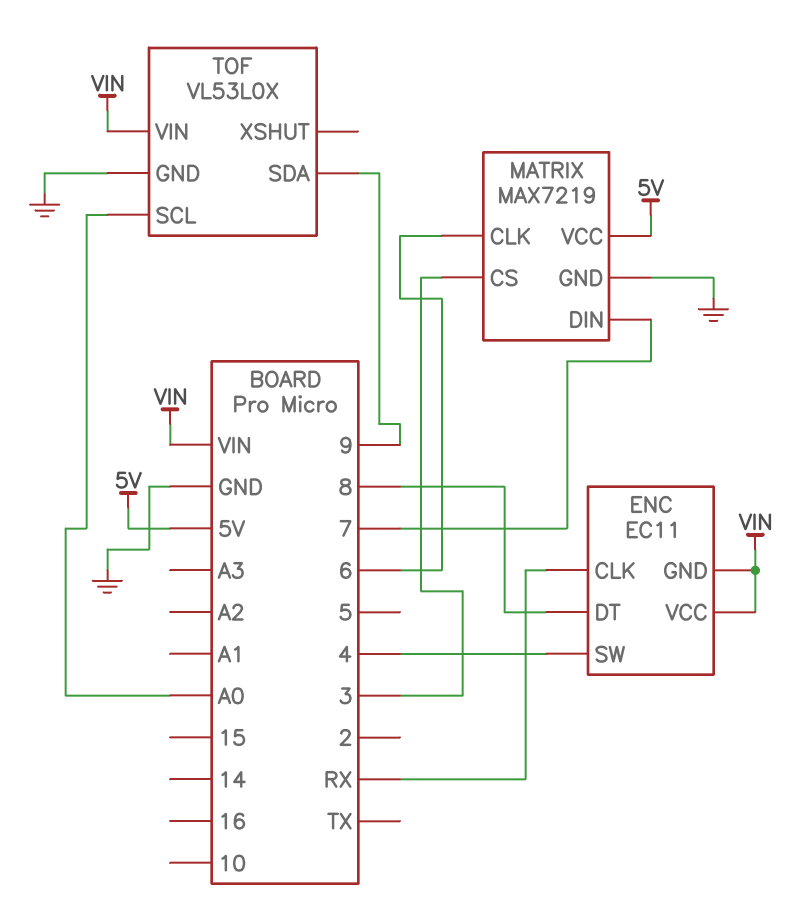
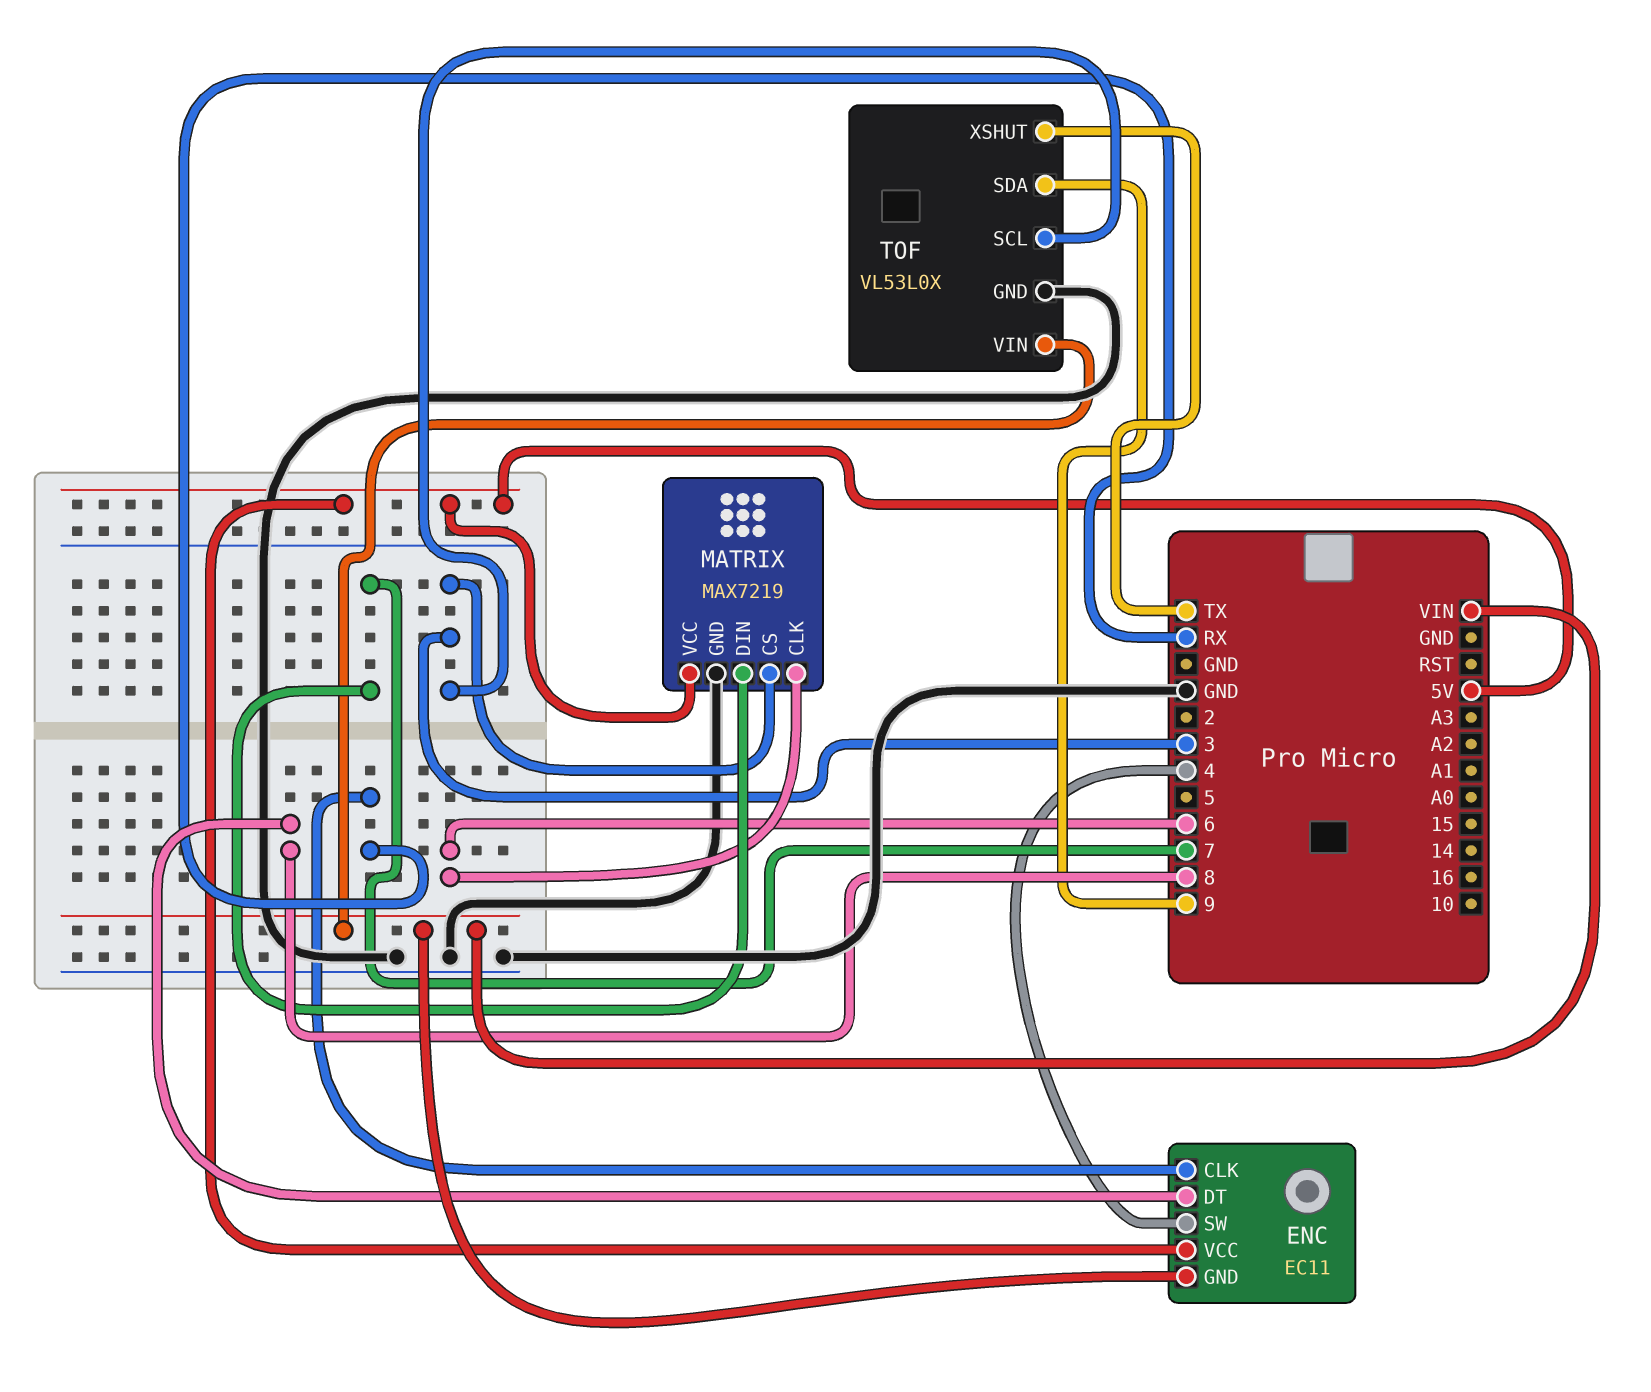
ENC pin VCC: VIN -> 5V
TOF pin SCL: A0 -> 3
TOF pin XSHUT: none -> TX

